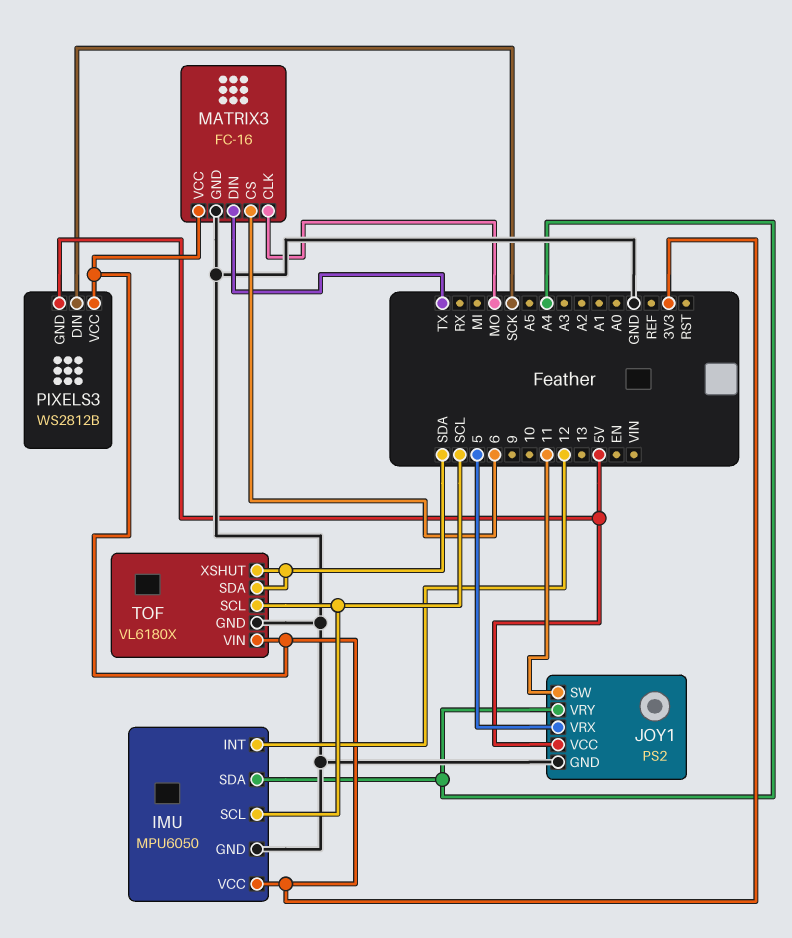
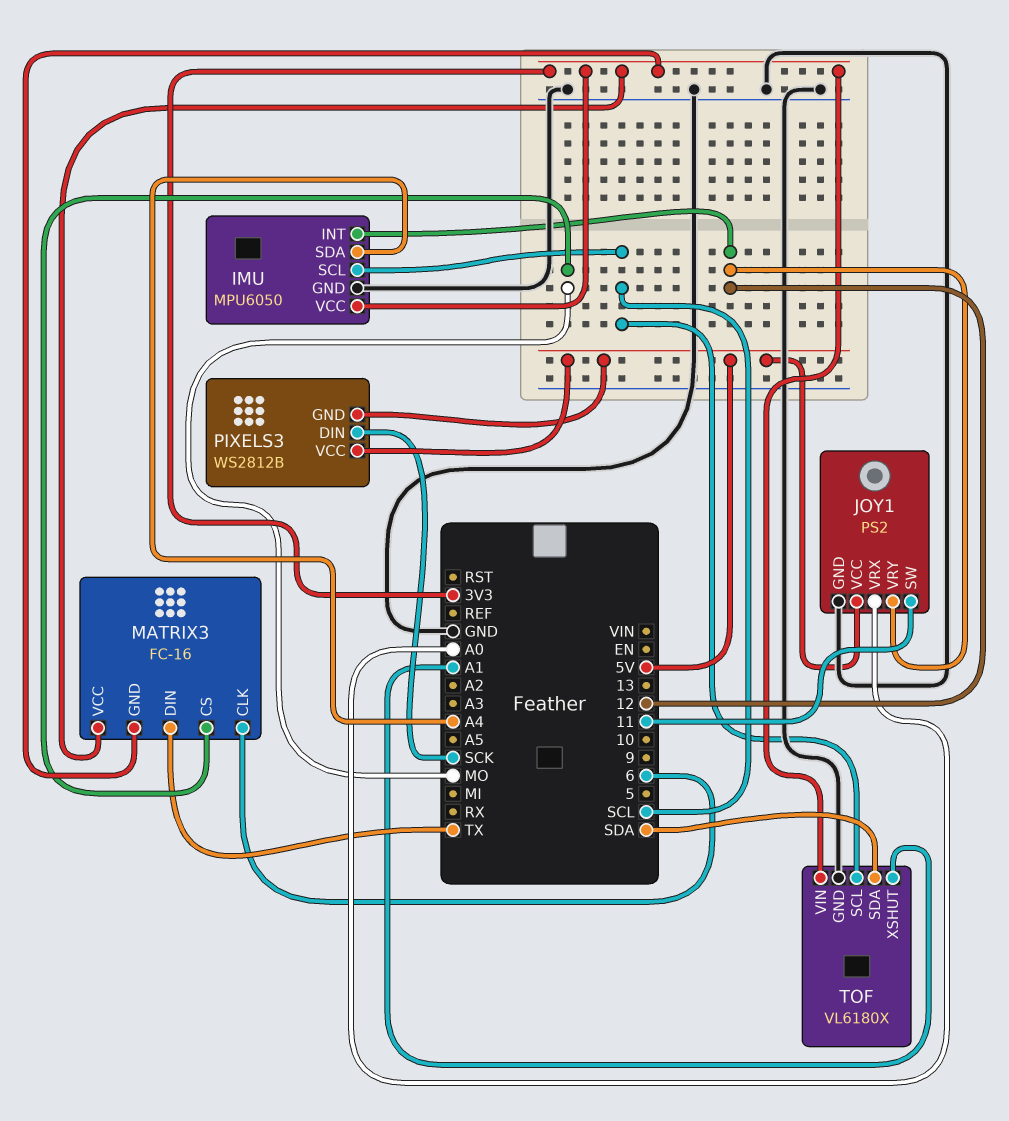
JOY1 pin VRX: 5 -> A0
JOY1 pin VRY: A4 -> 12
MATRIX3 pin CLK: MO -> 6
MATRIX3 pin CS: 6 -> MO
MATRIX3 pin GND: GND -> 3V3
PIXELS3 pin VCC: 3V3 -> 5V
TOF pin XSHUT: SDA -> A1

